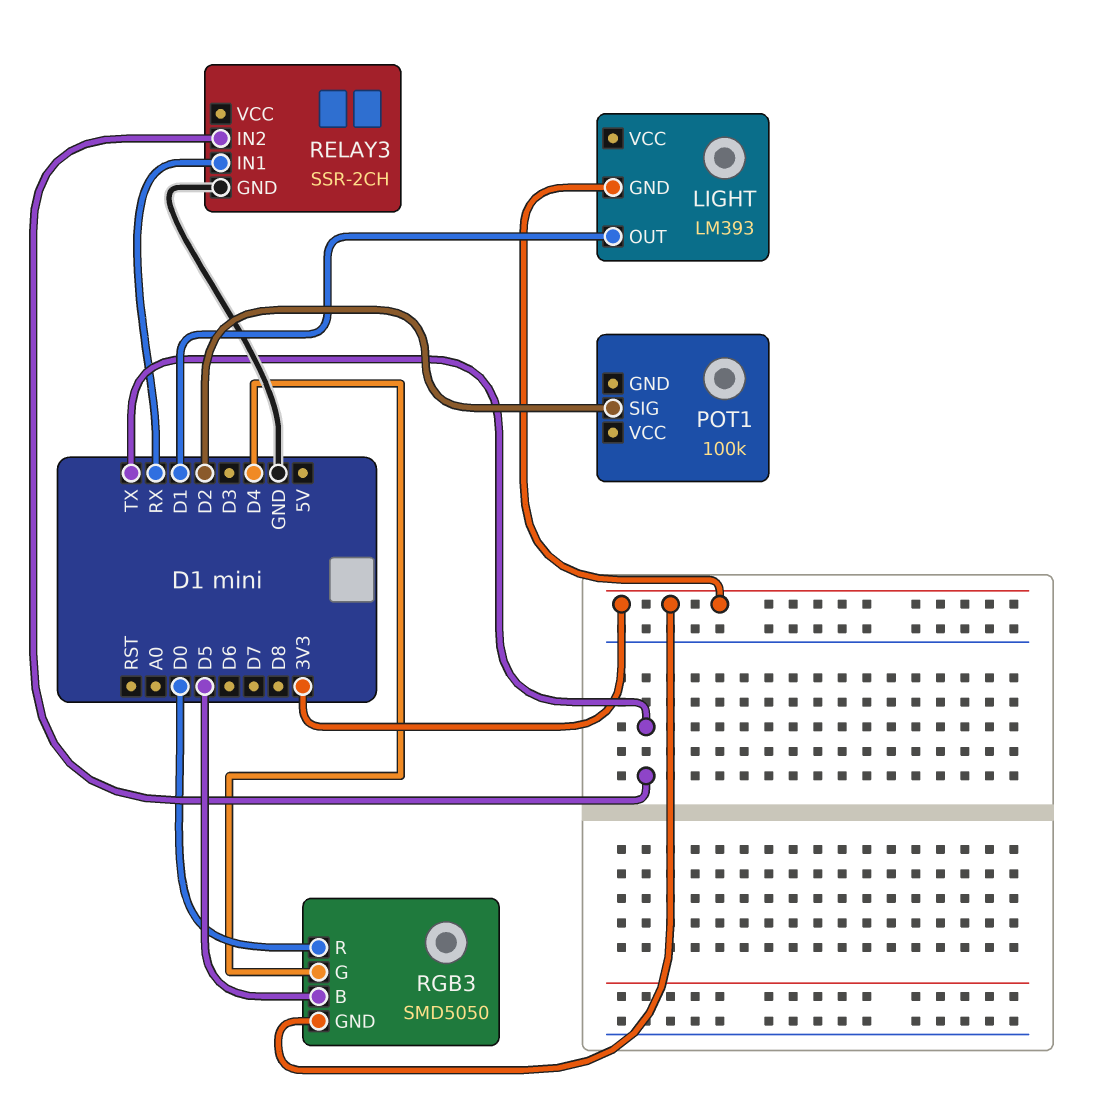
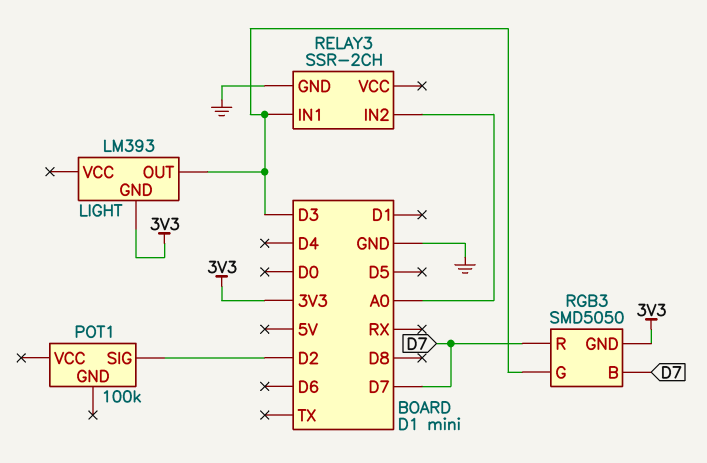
LIGHT pin OUT: D1 -> D3
RELAY3 pin IN1: RX -> D3
RELAY3 pin IN2: TX -> A0
RGB3 pin B: D5 -> D7
RGB3 pin G: D4 -> D3
RGB3 pin R: D0 -> D7

